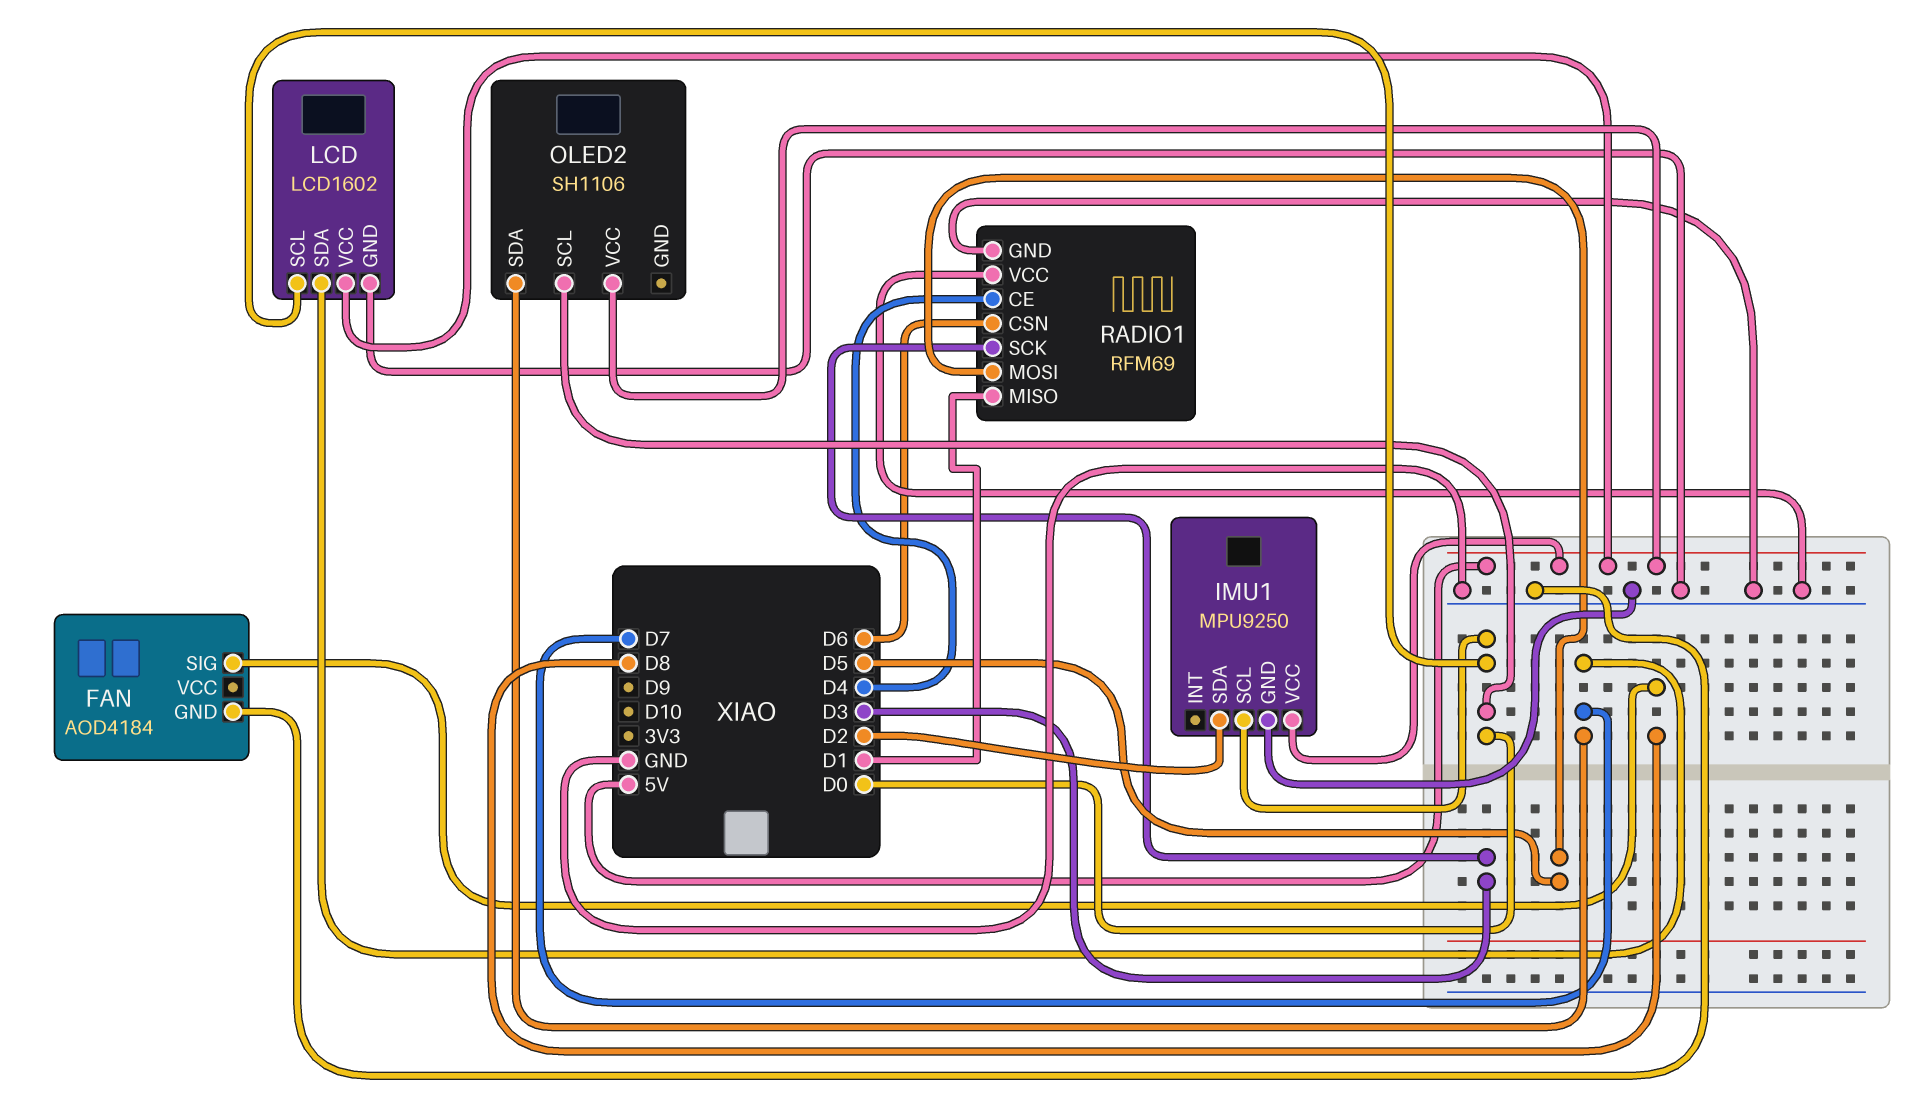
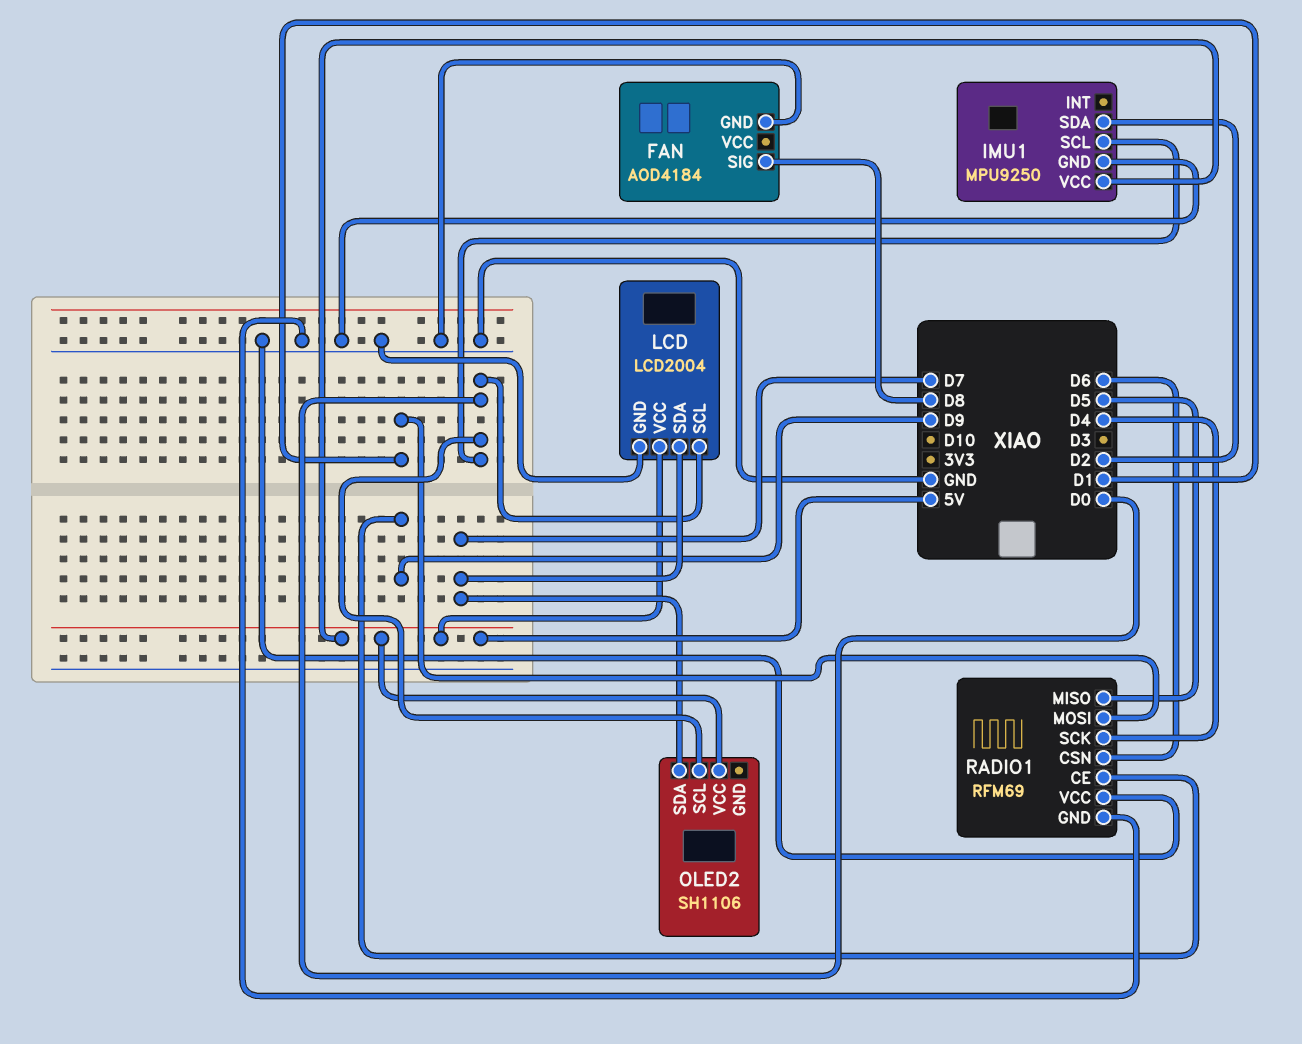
LCD: LCD1602 -> LCD2004
RADIO1 pin CE: D4 -> D9
RADIO1 pin MISO: D1 -> D5
RADIO1 pin MOSI: D5 -> D1
RADIO1 pin SCK: D3 -> D4

